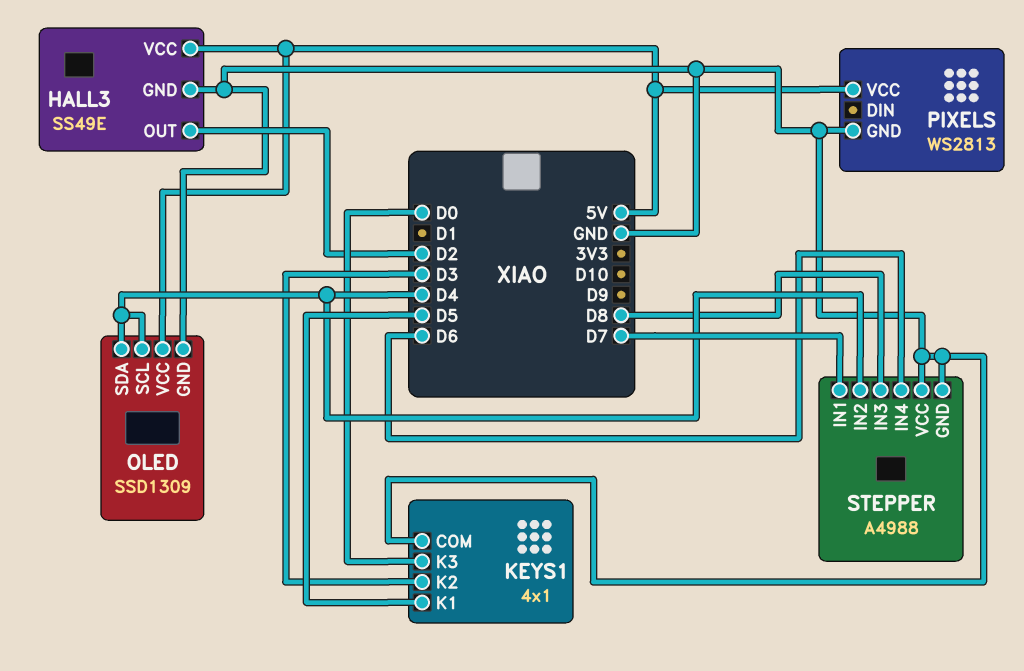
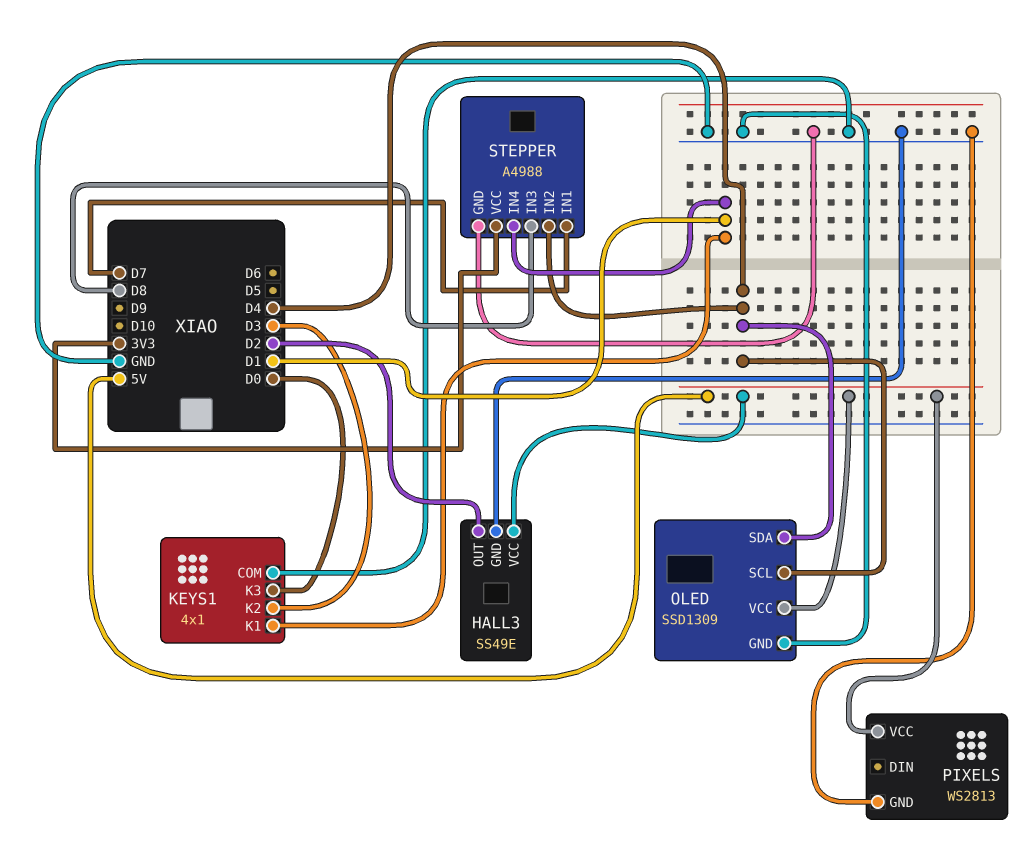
KEYS1 pin K1: D5 -> D1
STEPPER pin IN4: D6 -> D1
STEPPER pin VCC: GND -> 3V3

